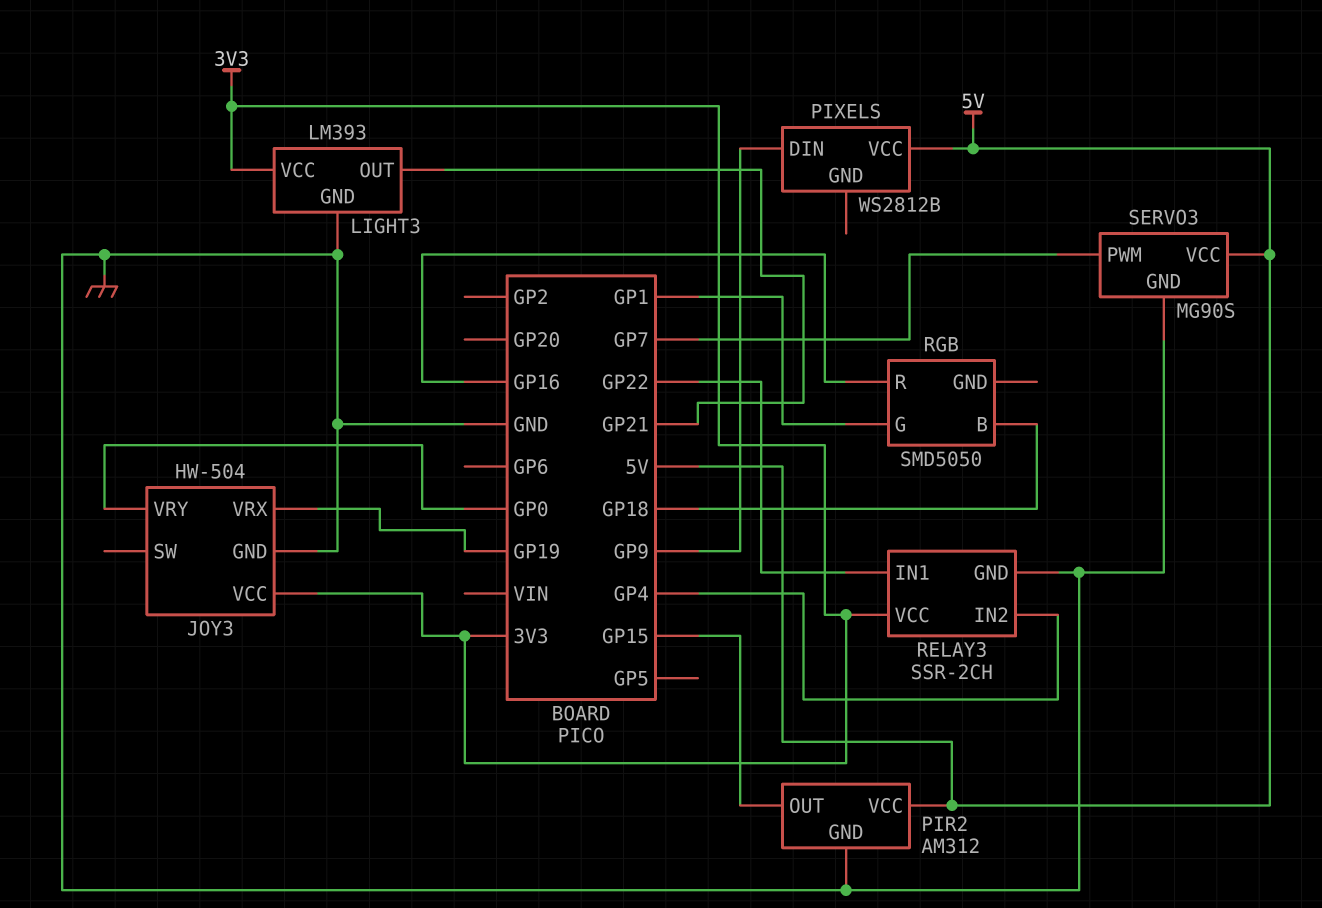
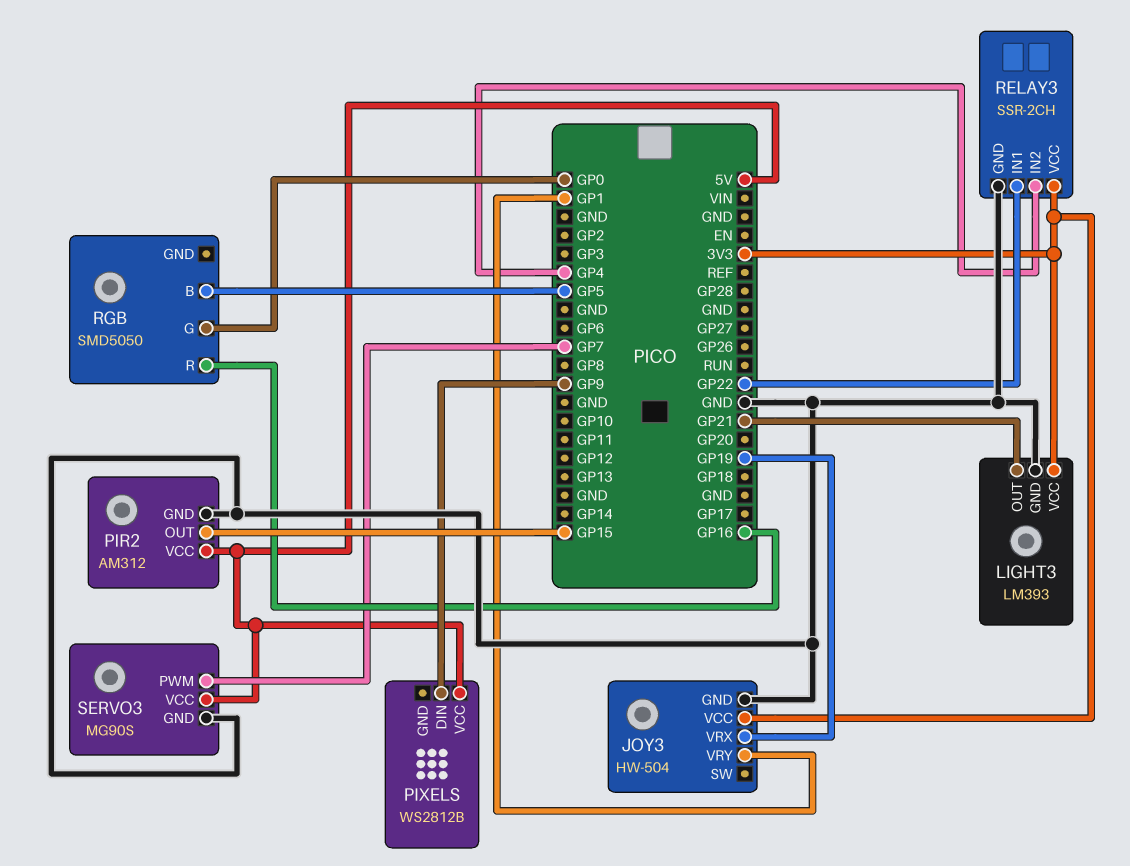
JOY3 pin VRY: GP0 -> GP1
RGB pin B: GP18 -> GP5
RGB pin G: GP1 -> GP0

